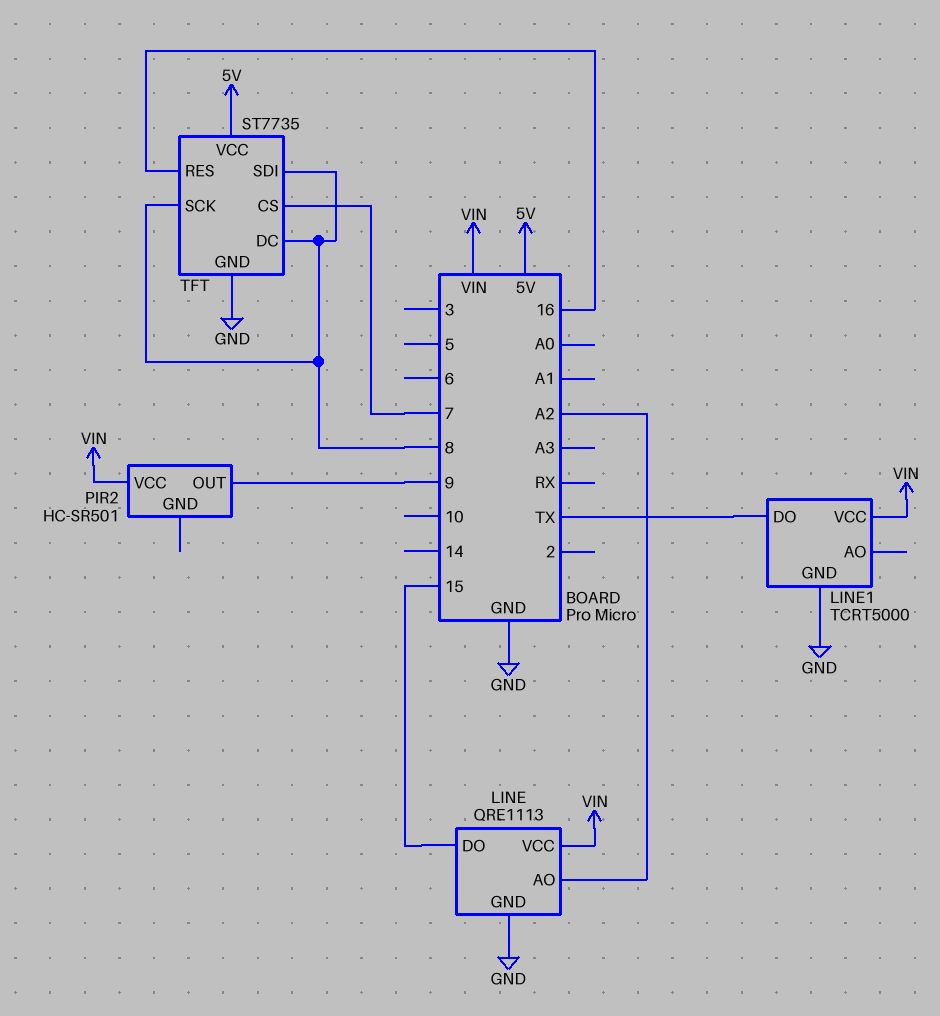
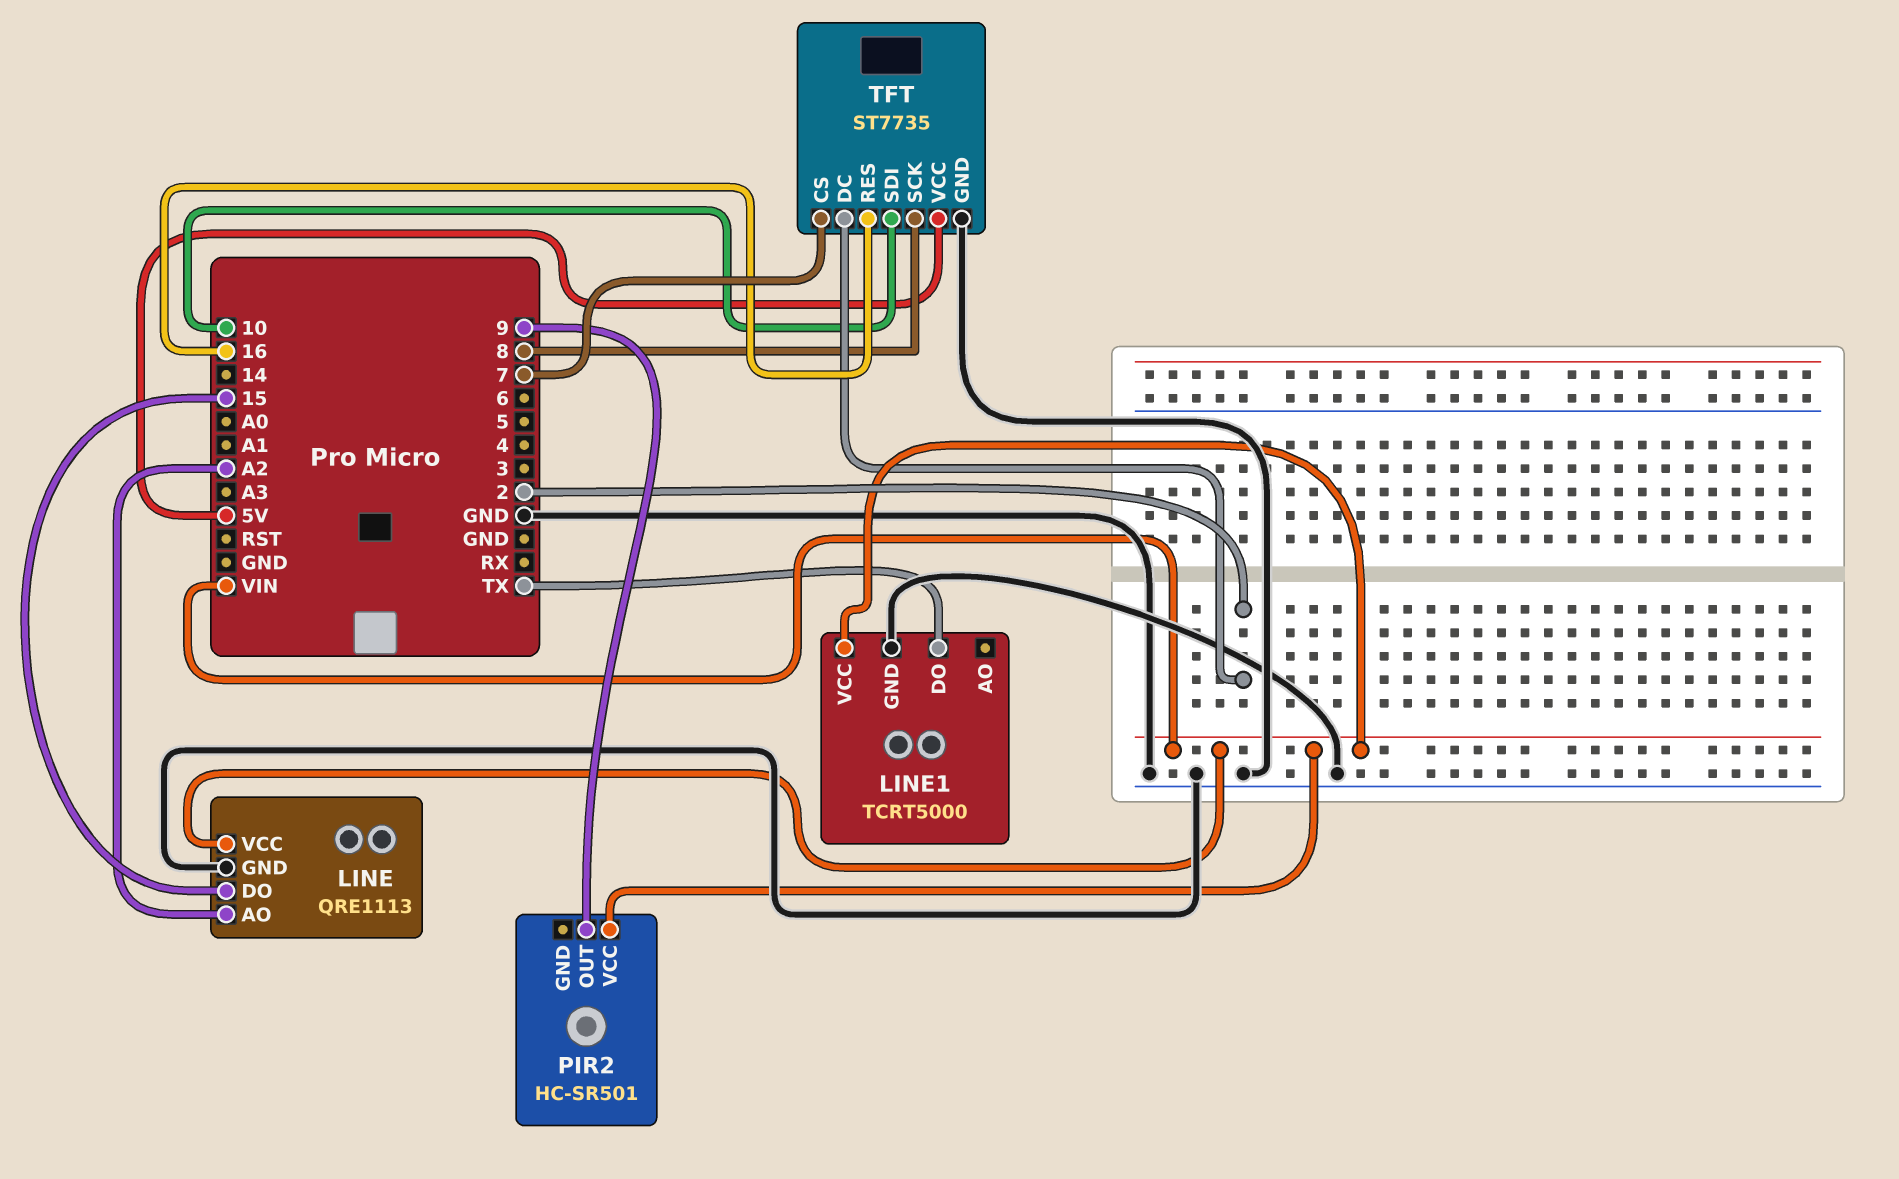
TFT pin DC: 8 -> 2
TFT pin SDI: 8 -> 10

